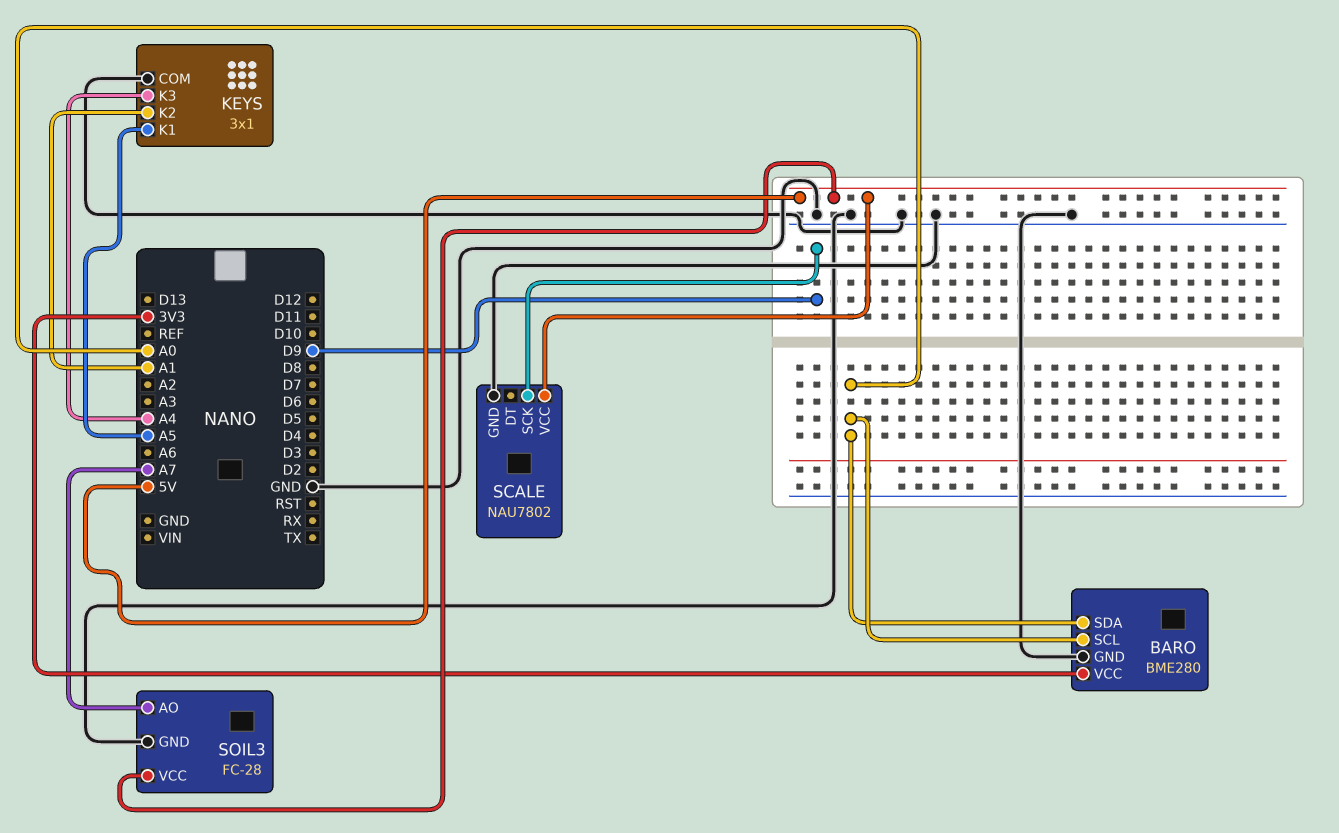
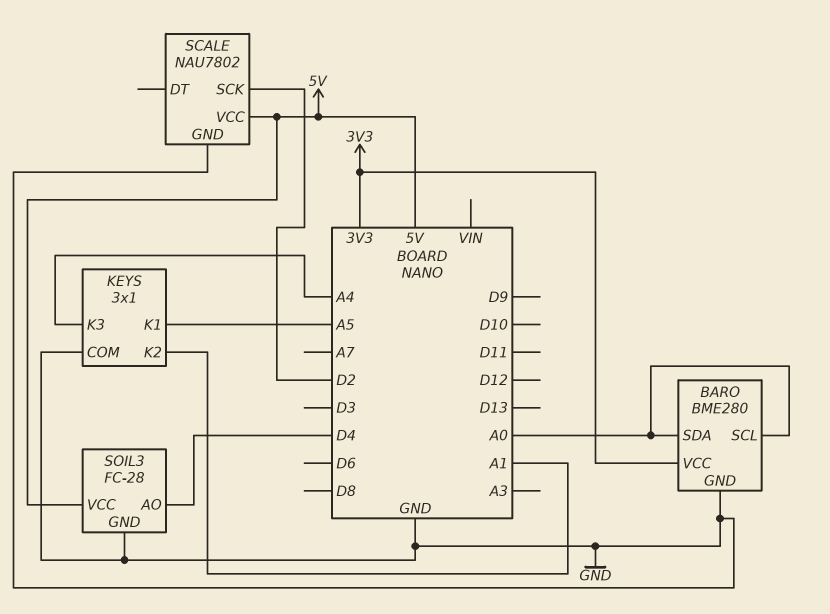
SCALE pin SCK: D9 -> D2
SOIL3 pin AO: A7 -> D4

